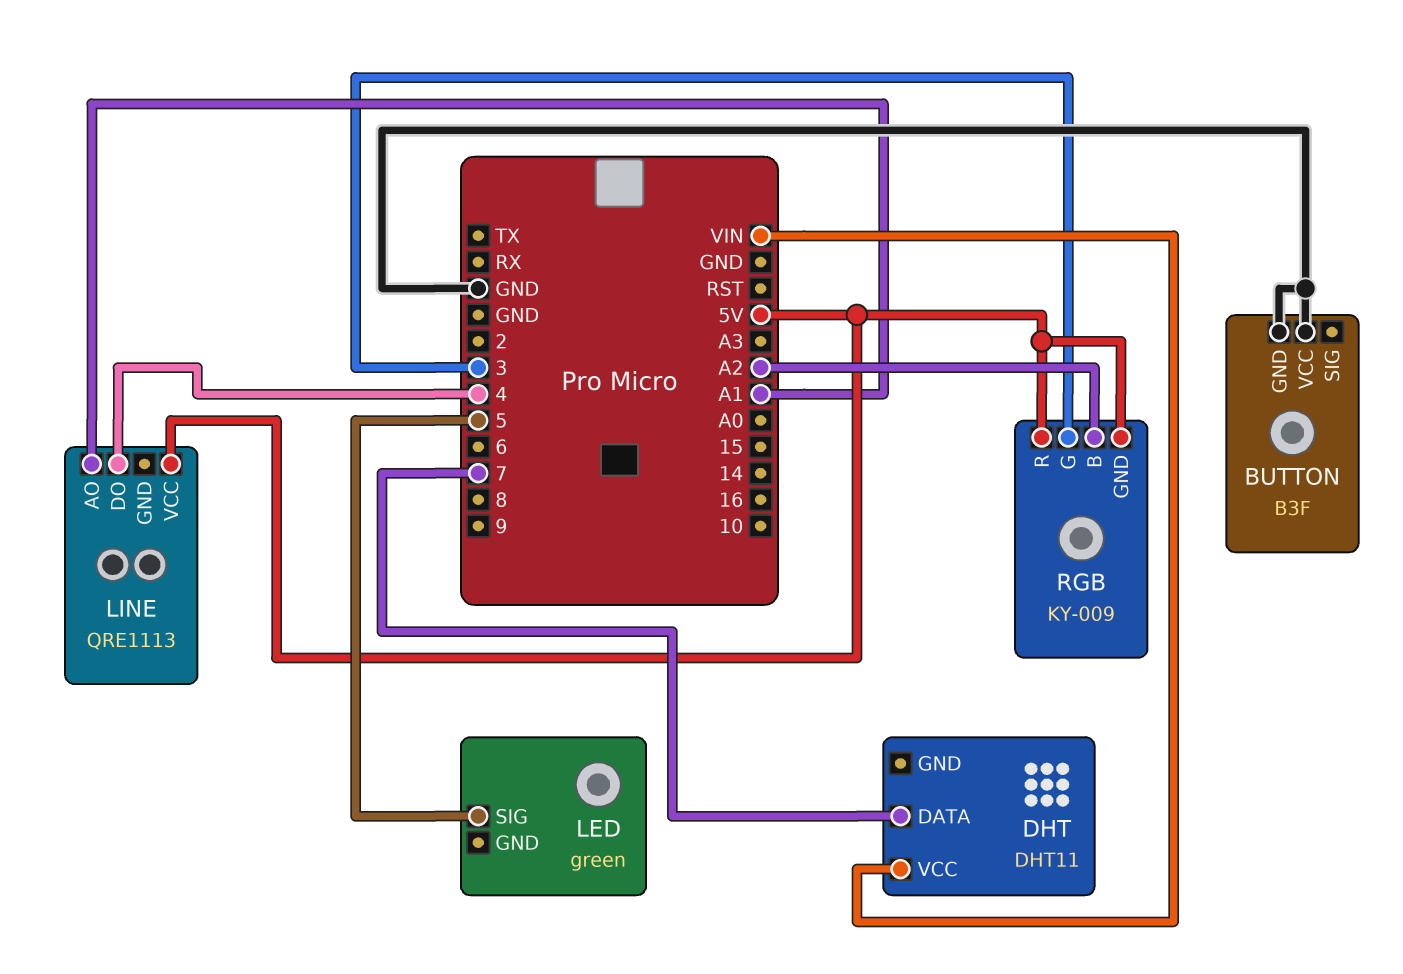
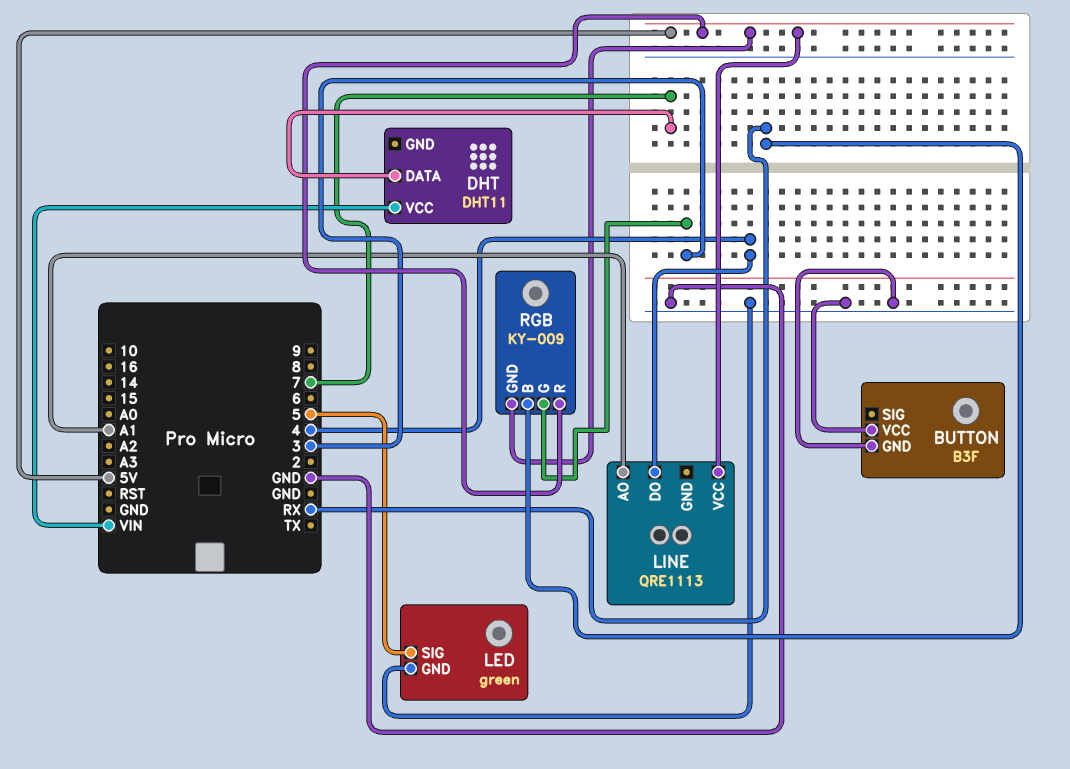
LED pin GND: none -> GND
RGB pin B: A2 -> RX

